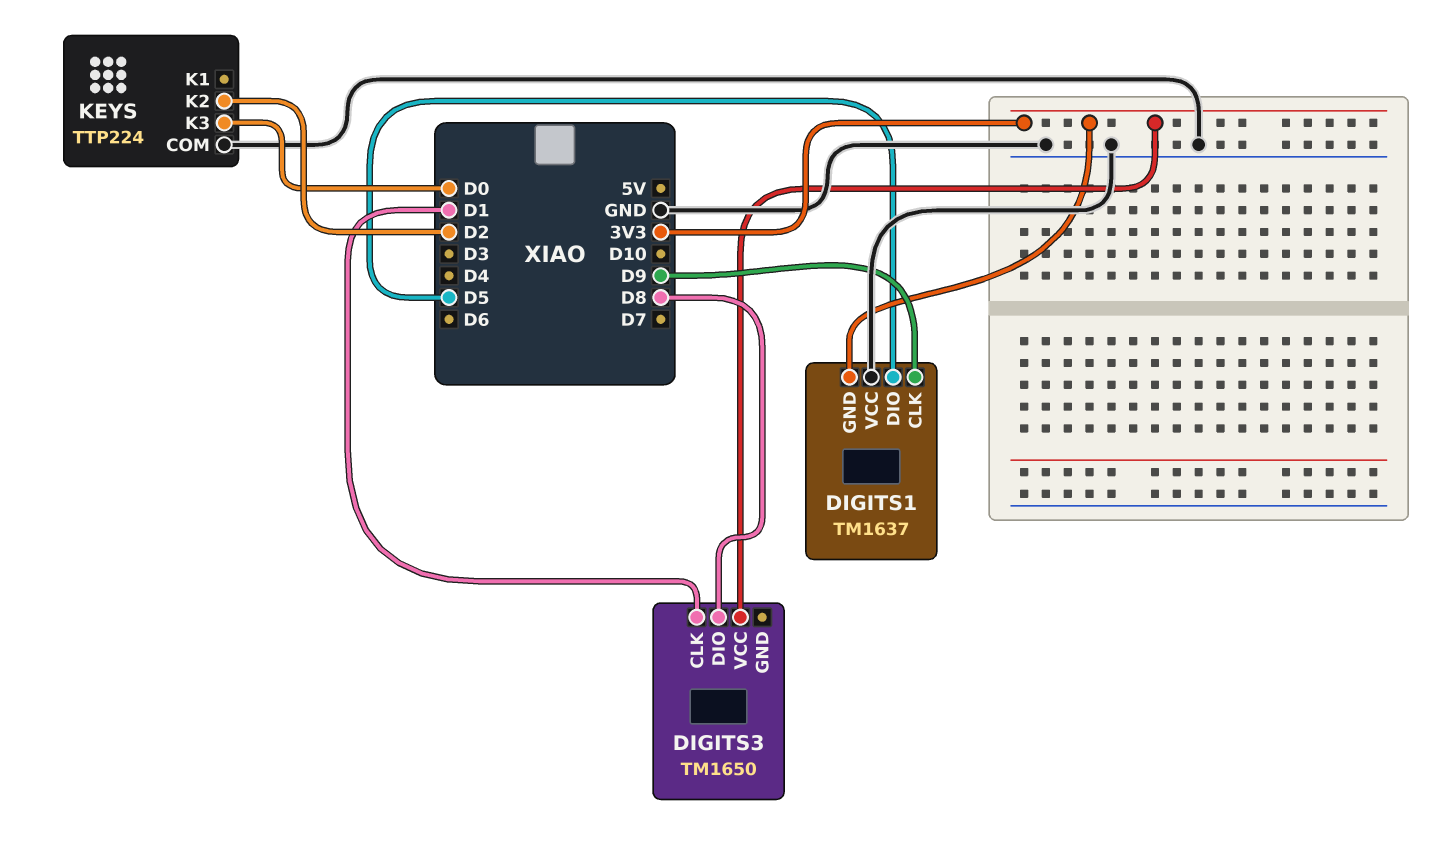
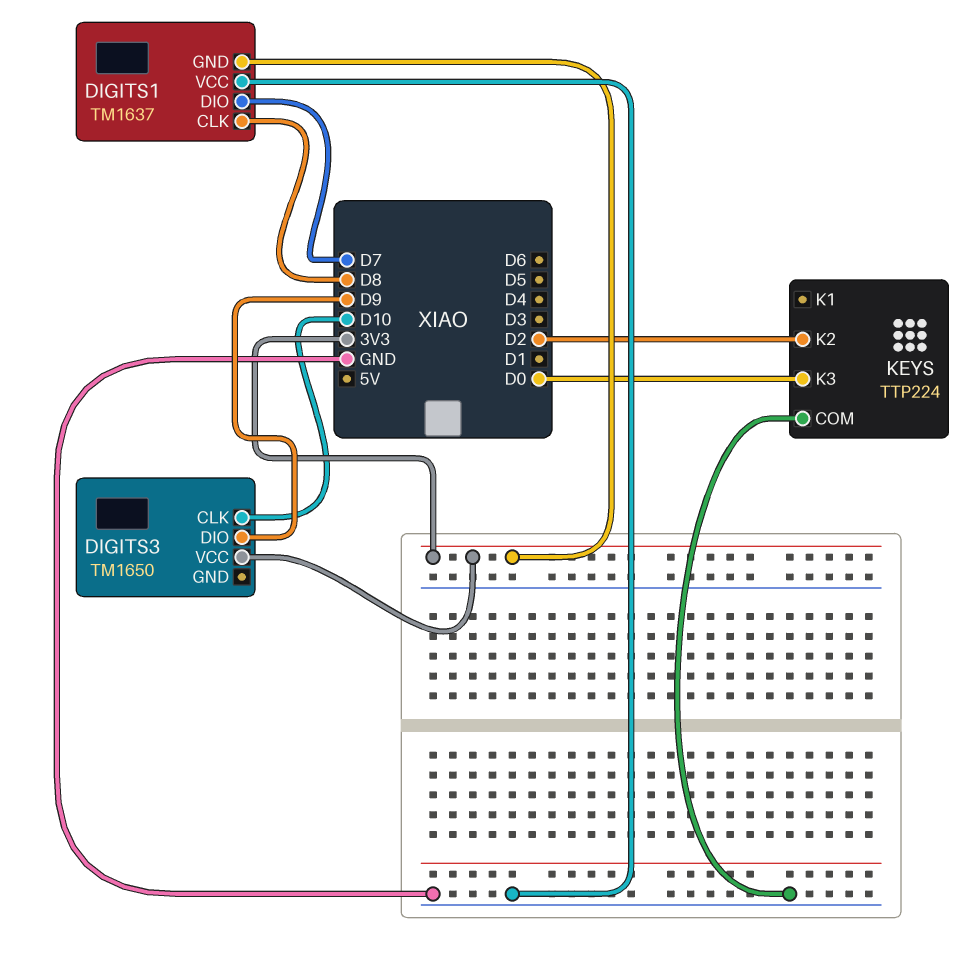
DIGITS1 pin CLK: D9 -> D8
DIGITS1 pin DIO: D5 -> D7
DIGITS3 pin CLK: D1 -> D10
DIGITS3 pin DIO: D8 -> D9

